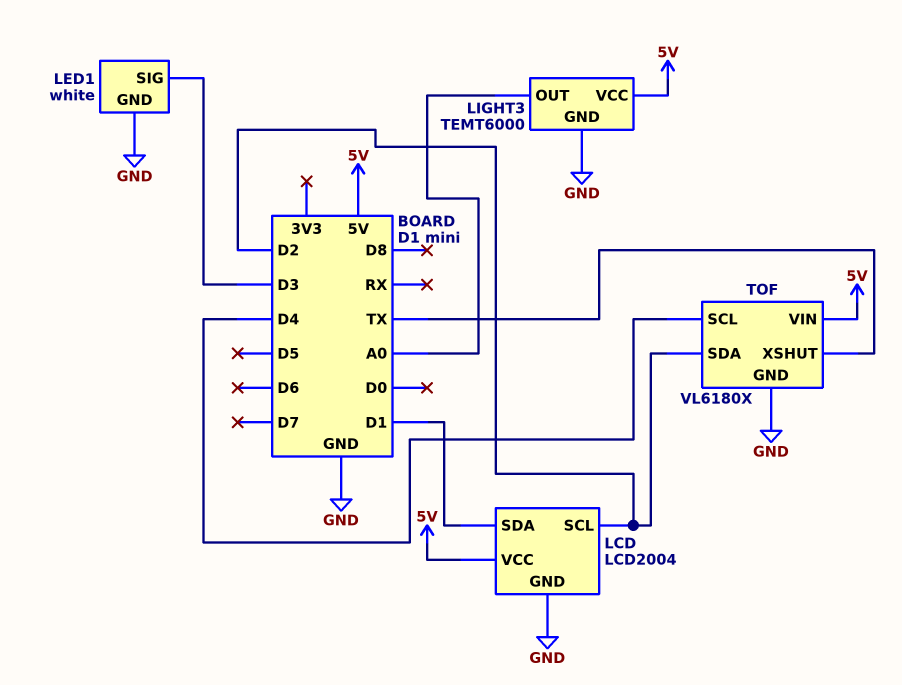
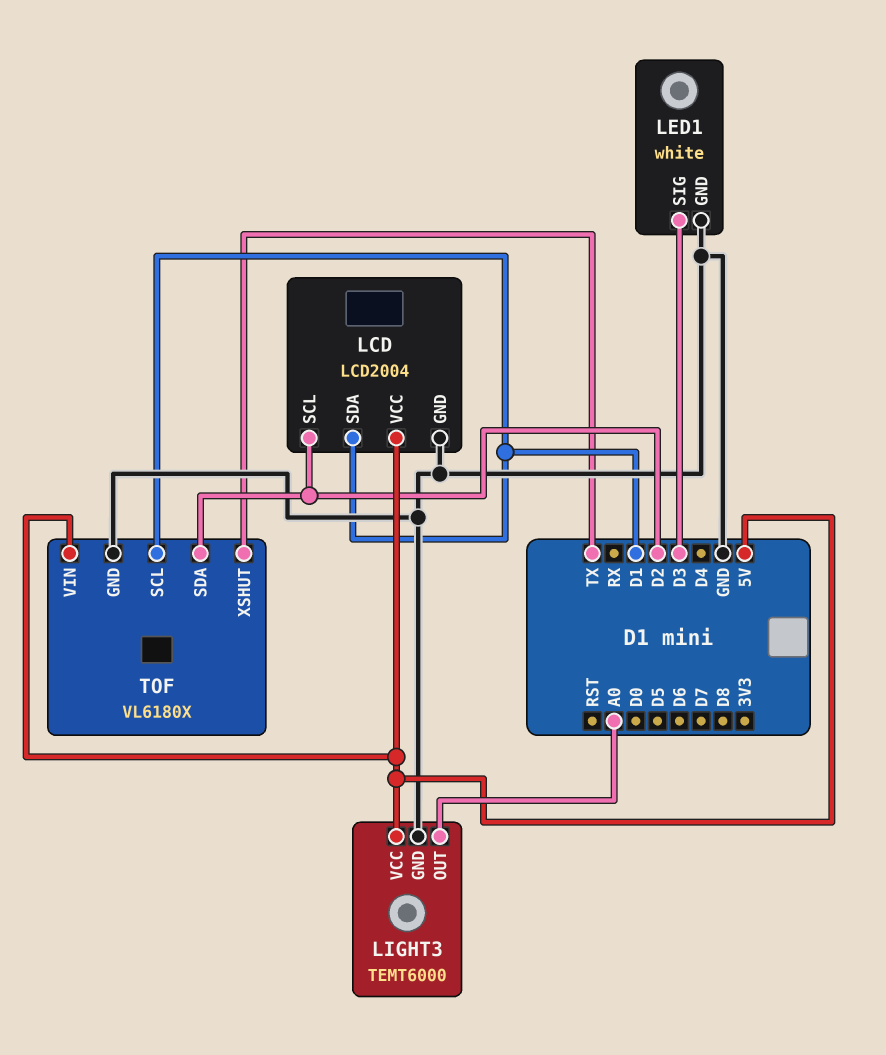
TOF pin SCL: D4 -> D1

